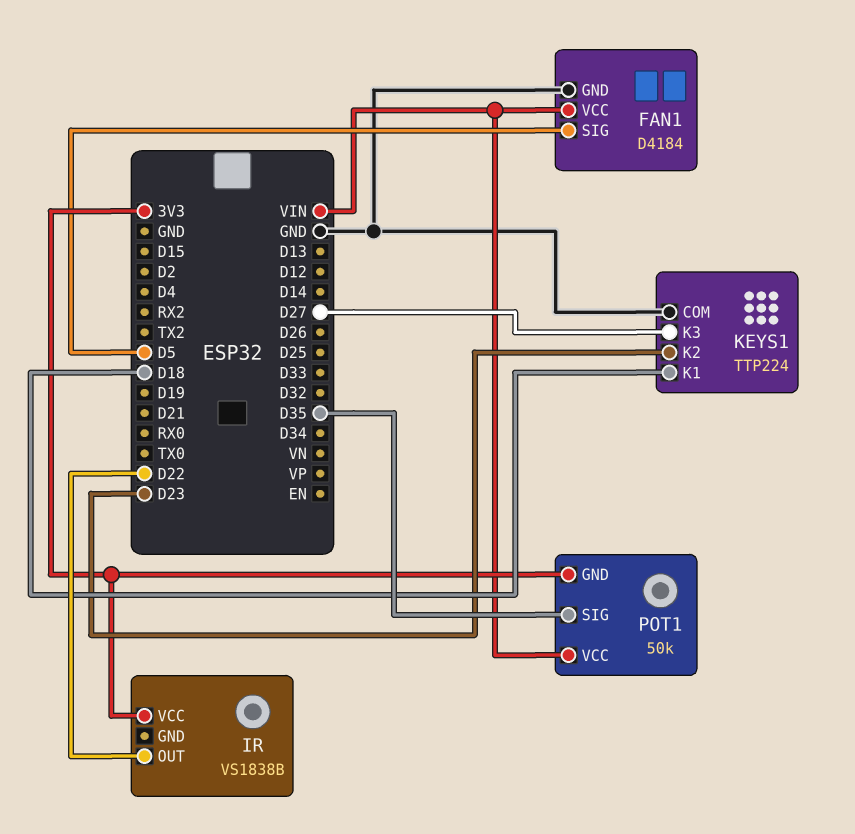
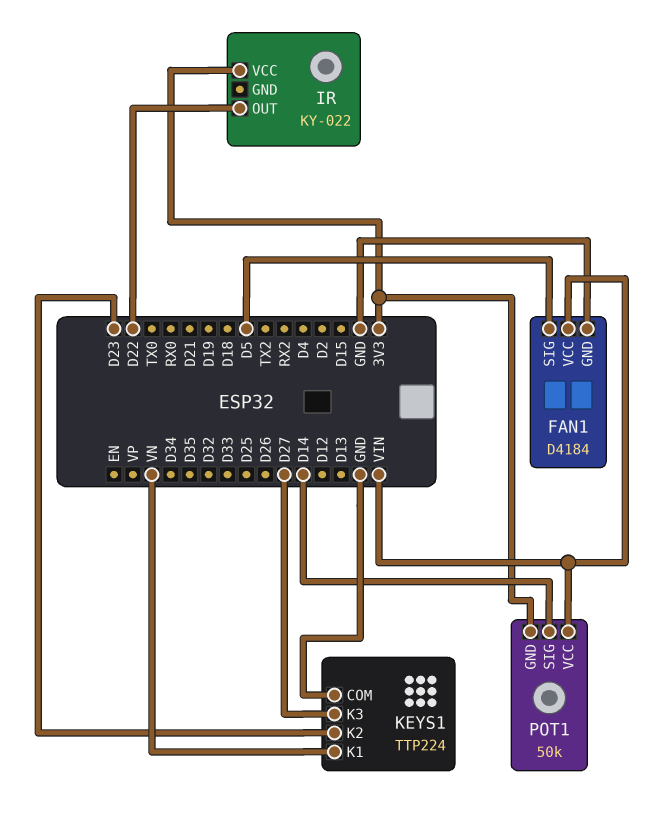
IR: VS1838B -> KY-022
KEYS1 pin K1: D18 -> VN
POT1 pin SIG: D35 -> D14

